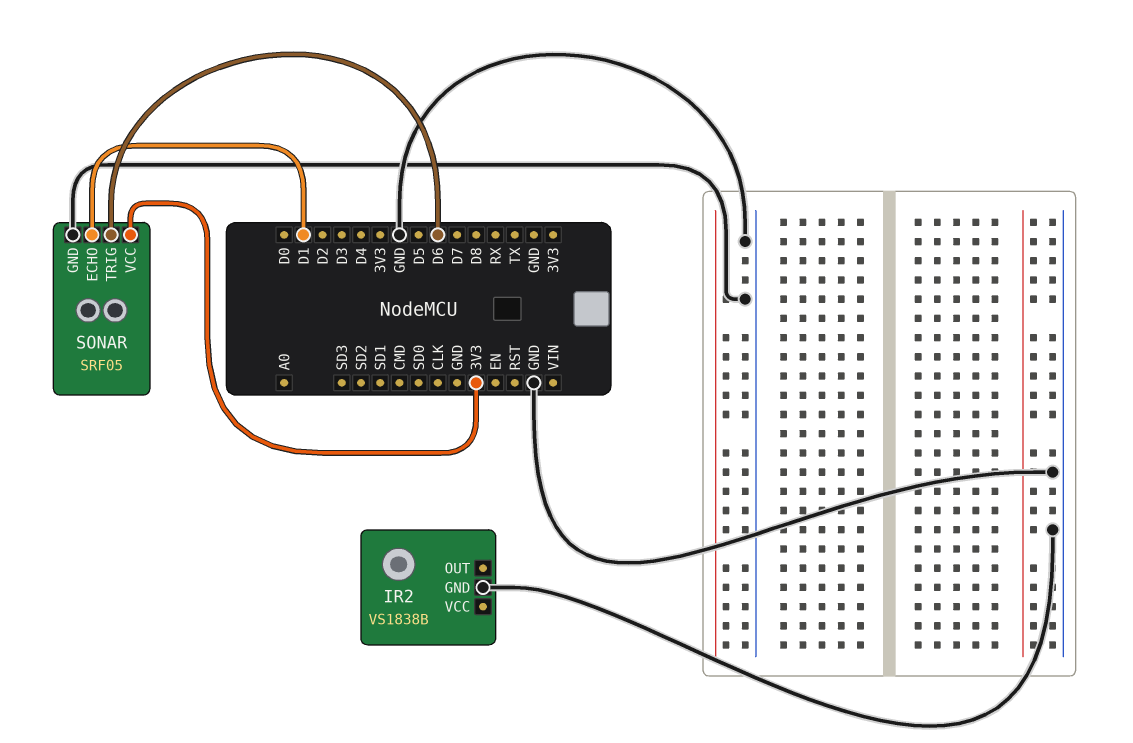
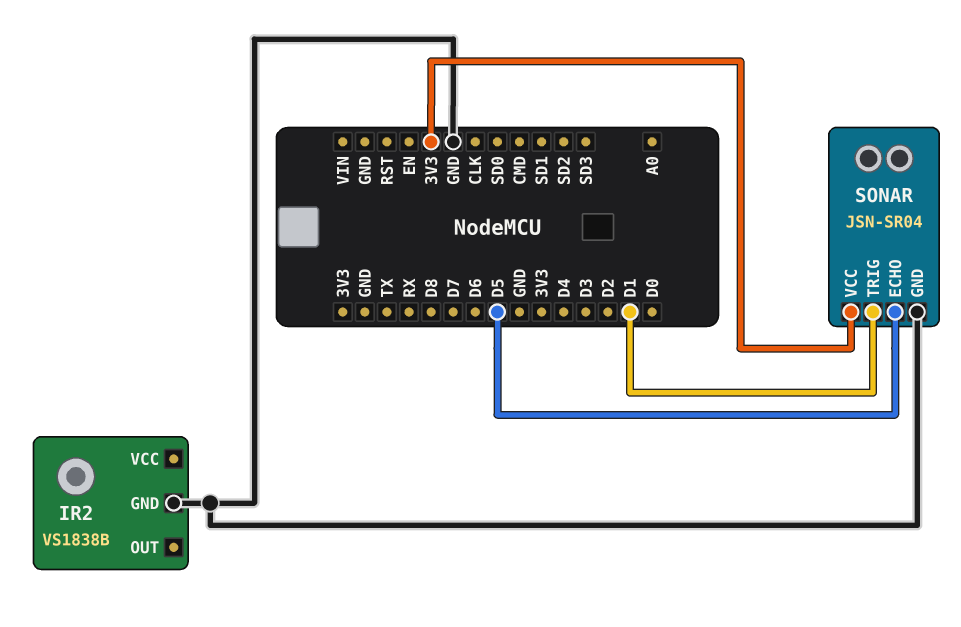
SONAR: SRF05 -> JSN-SR04
SONAR pin ECHO: D1 -> D5
SONAR pin TRIG: D6 -> D1

